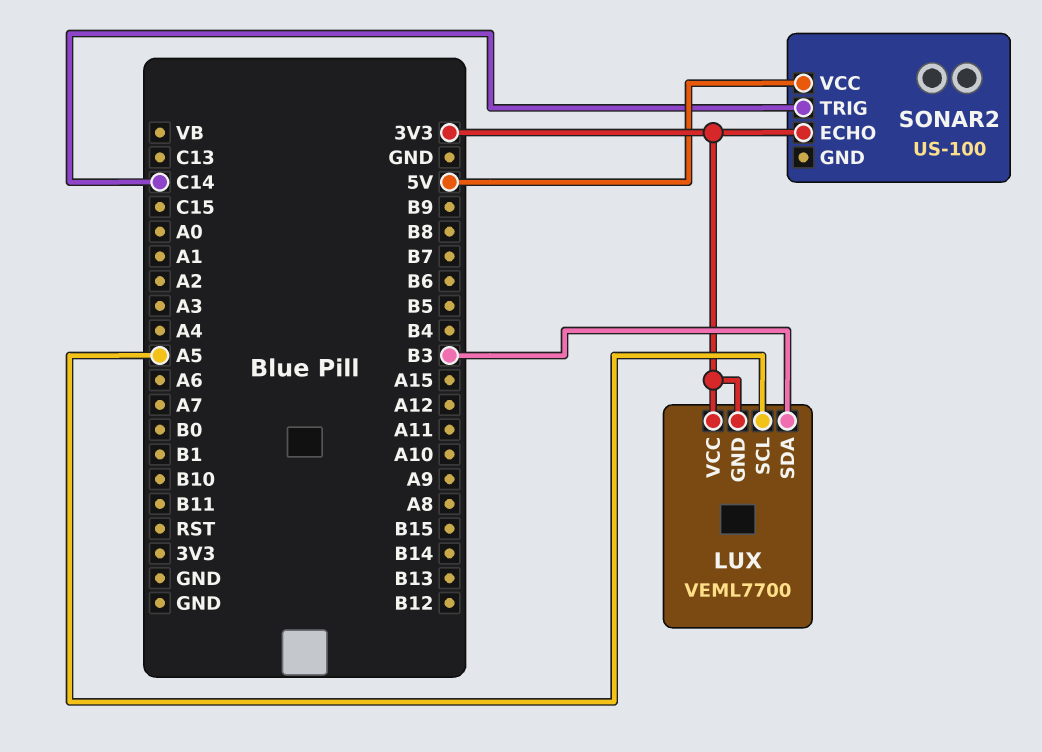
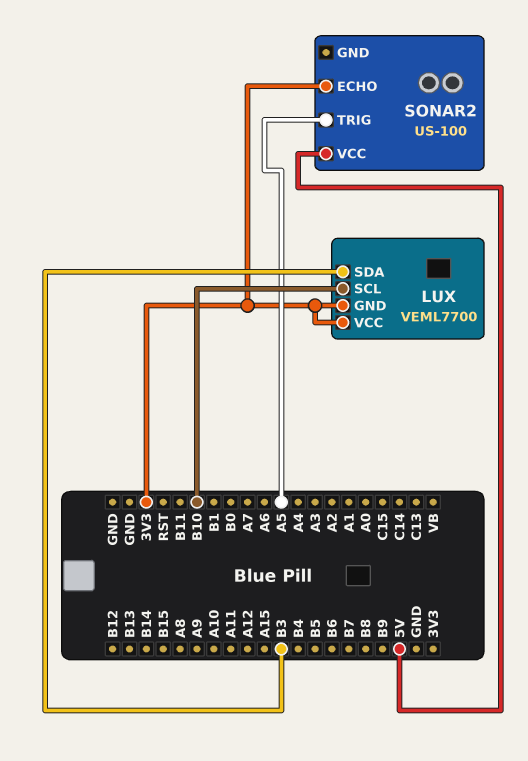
LUX pin SCL: A5 -> B10
SONAR2 pin TRIG: C14 -> A5

